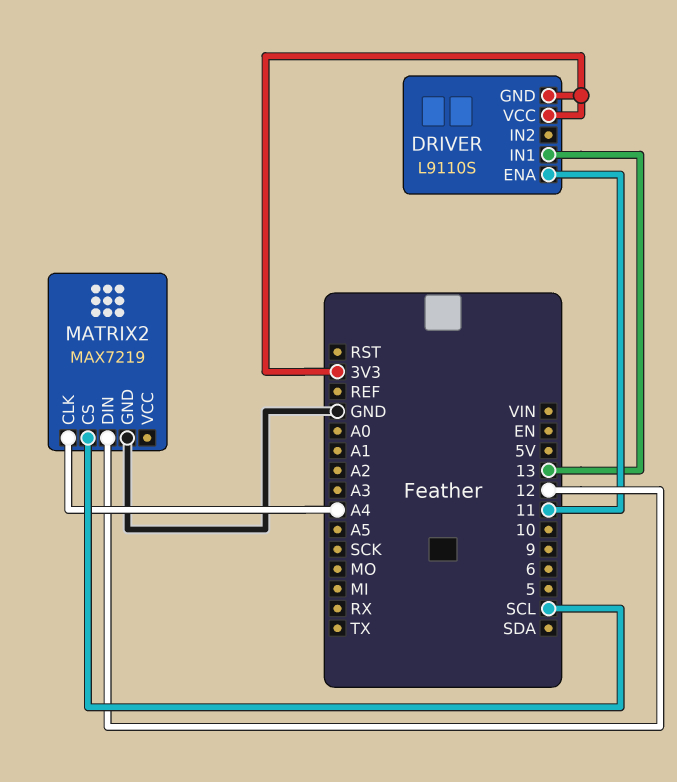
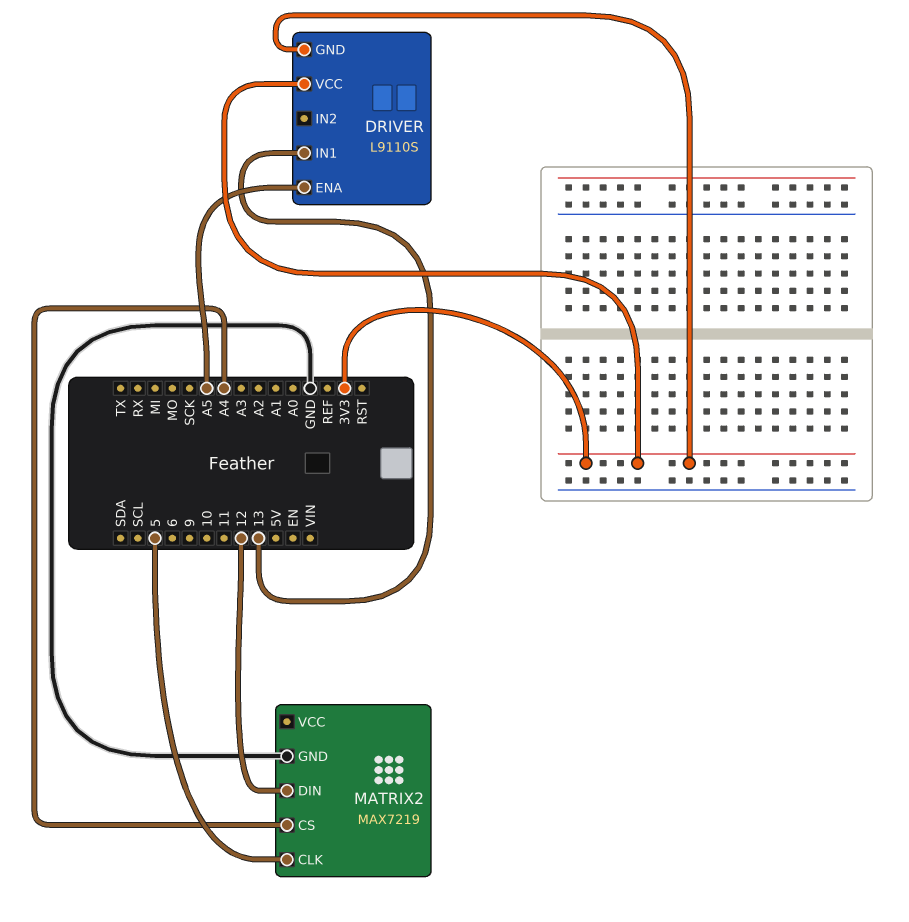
DRIVER pin ENA: 11 -> A5
MATRIX2 pin CLK: A4 -> 5
MATRIX2 pin CS: SCL -> A4

